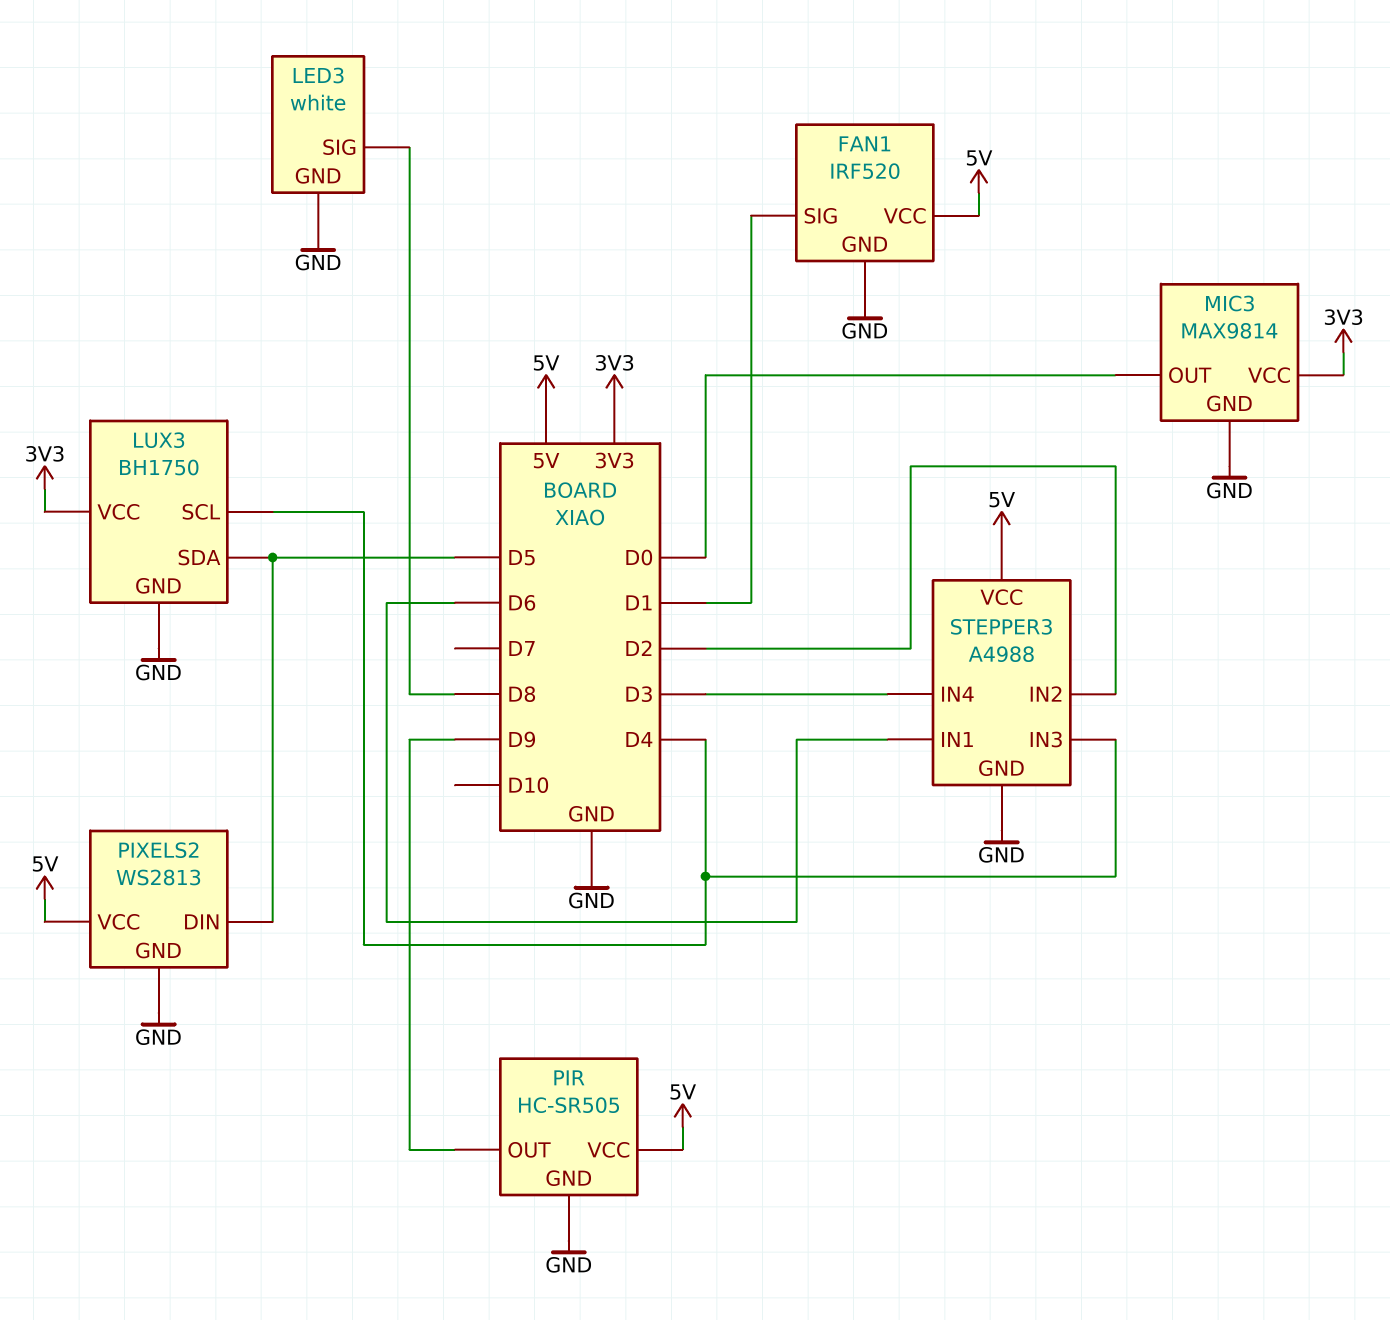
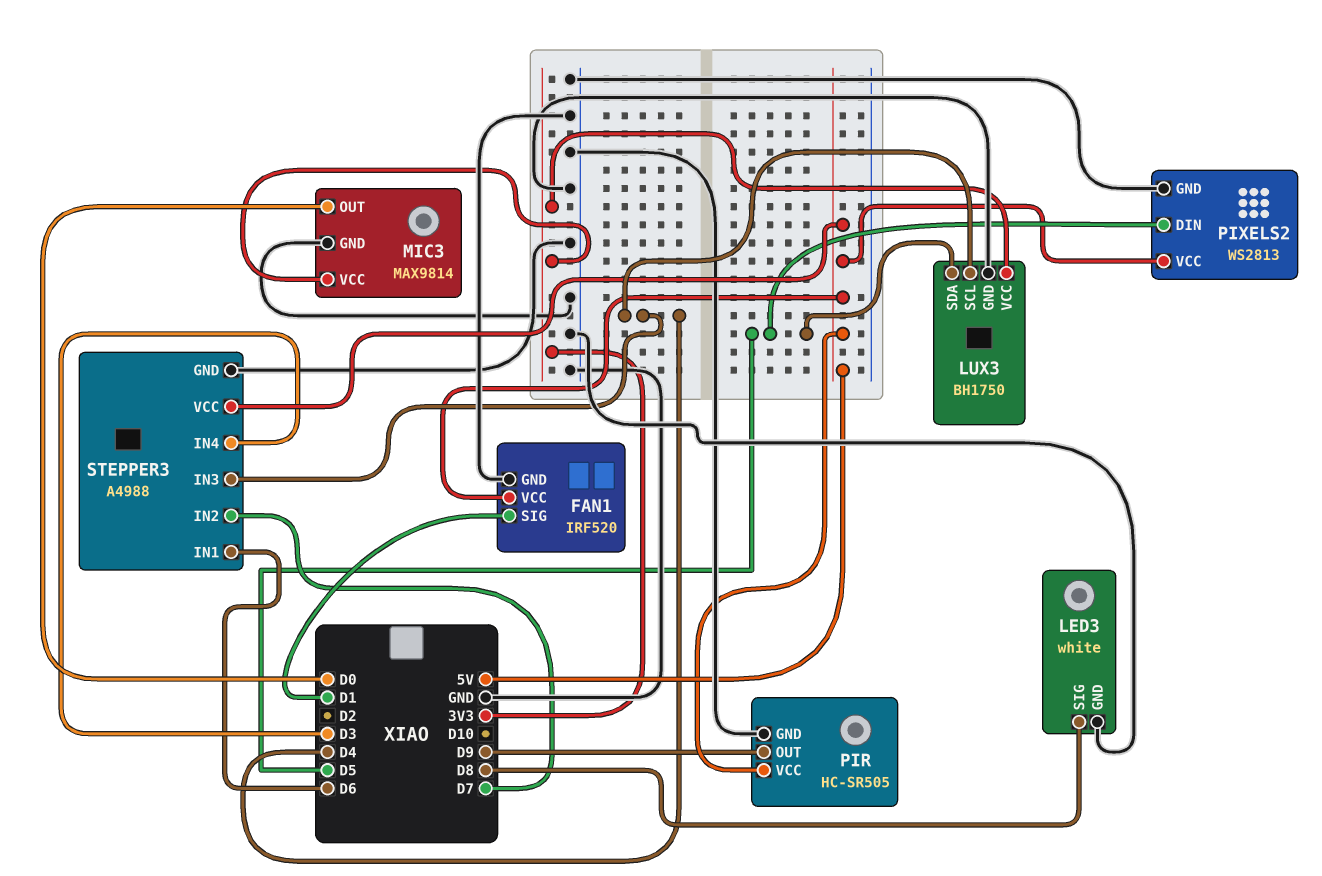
STEPPER3 pin IN2: D2 -> D7

